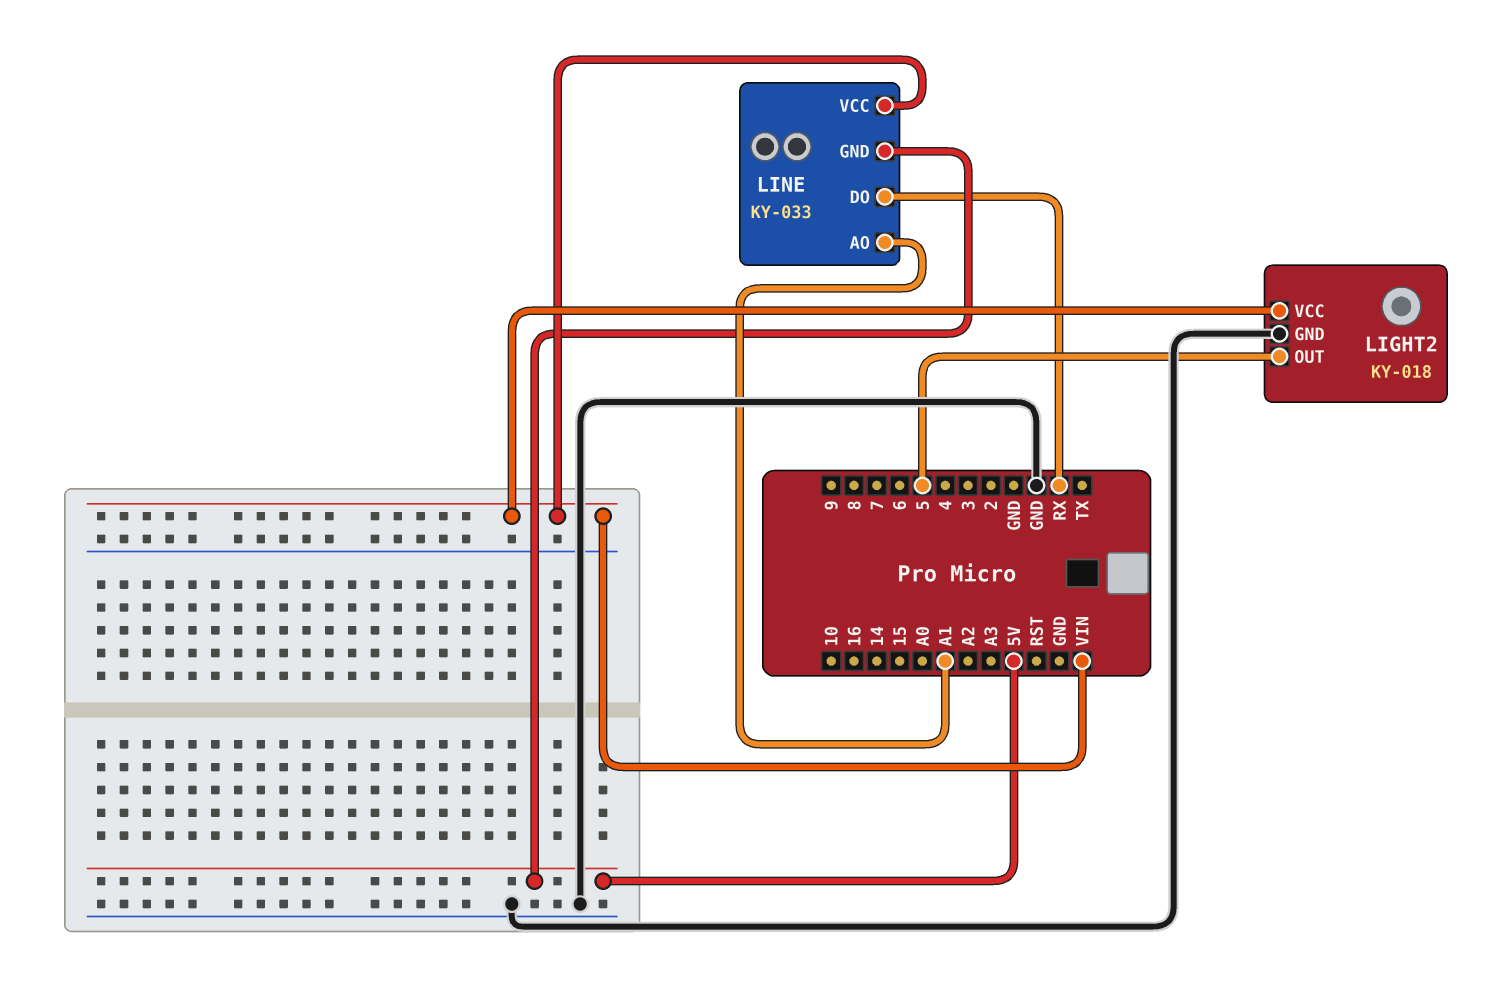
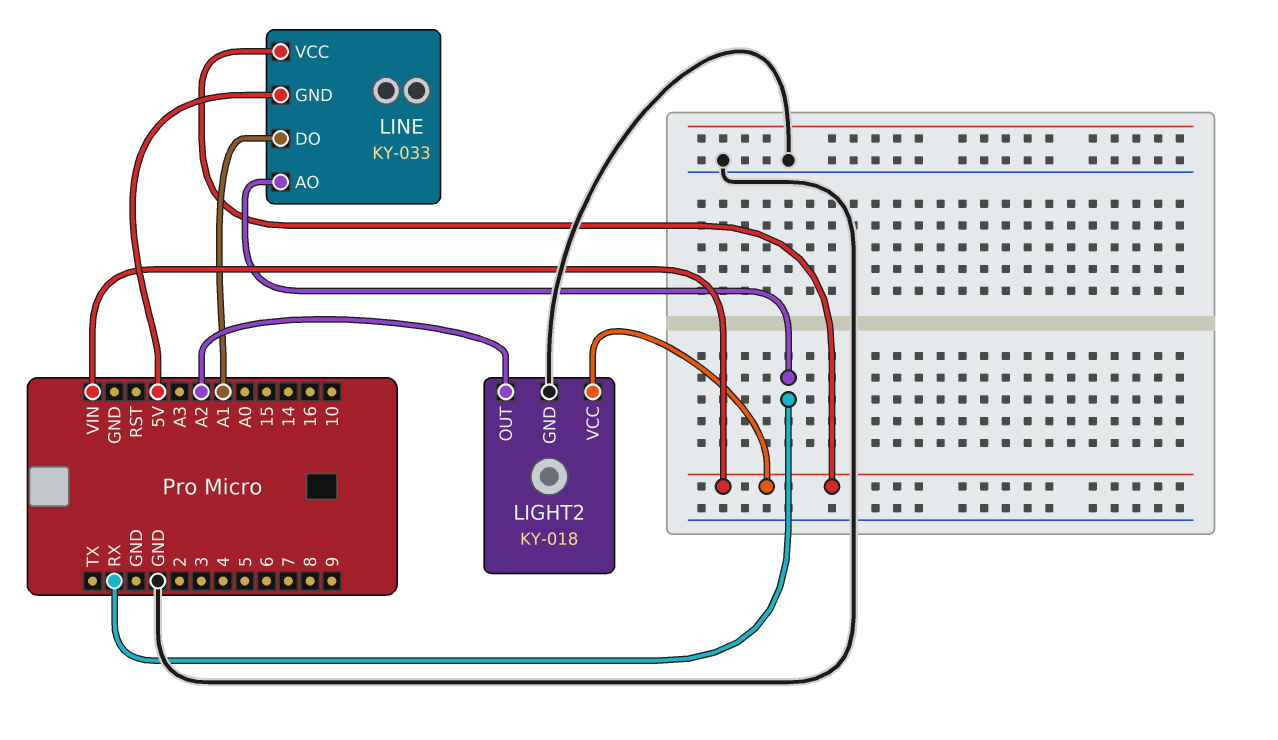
LIGHT2 pin OUT: 5 -> A2
LINE pin AO: A1 -> RX
LINE pin DO: RX -> A1

